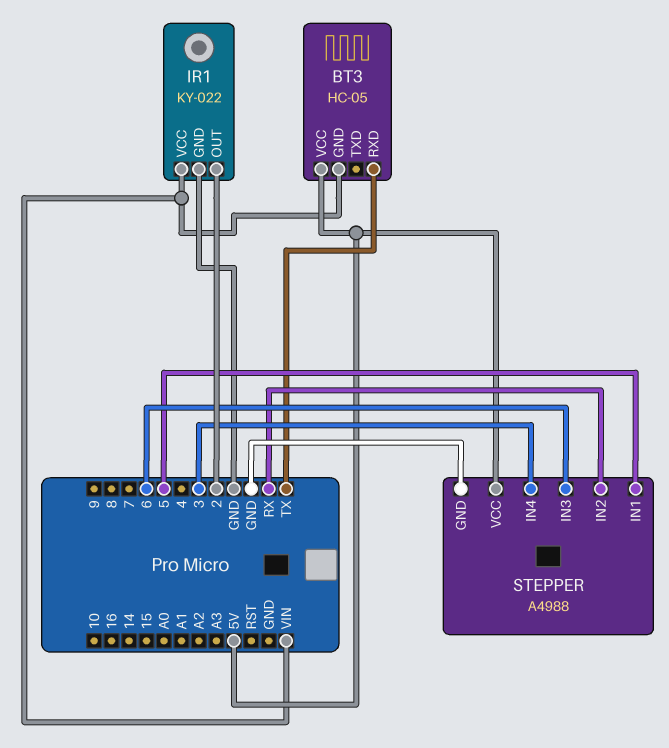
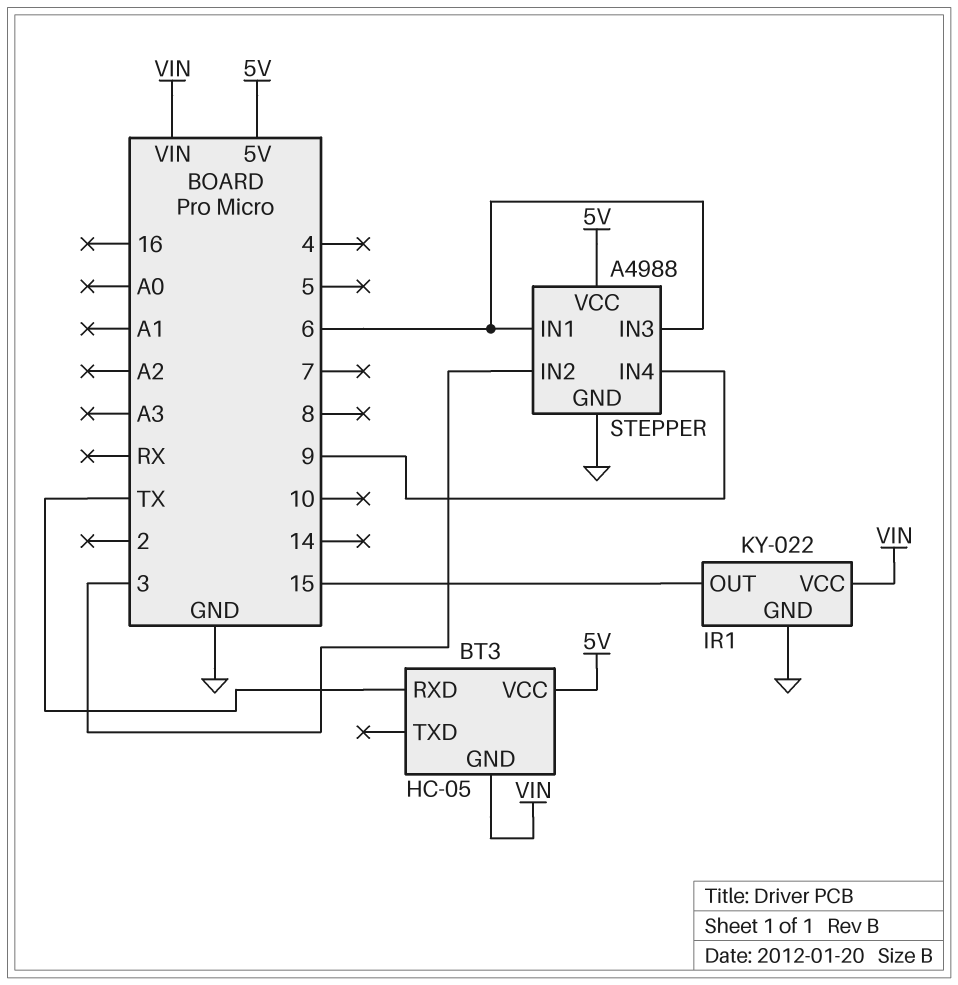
IR1 pin OUT: 2 -> 15
STEPPER pin IN1: 5 -> 6
STEPPER pin IN2: RX -> 3
STEPPER pin IN4: 3 -> 9

